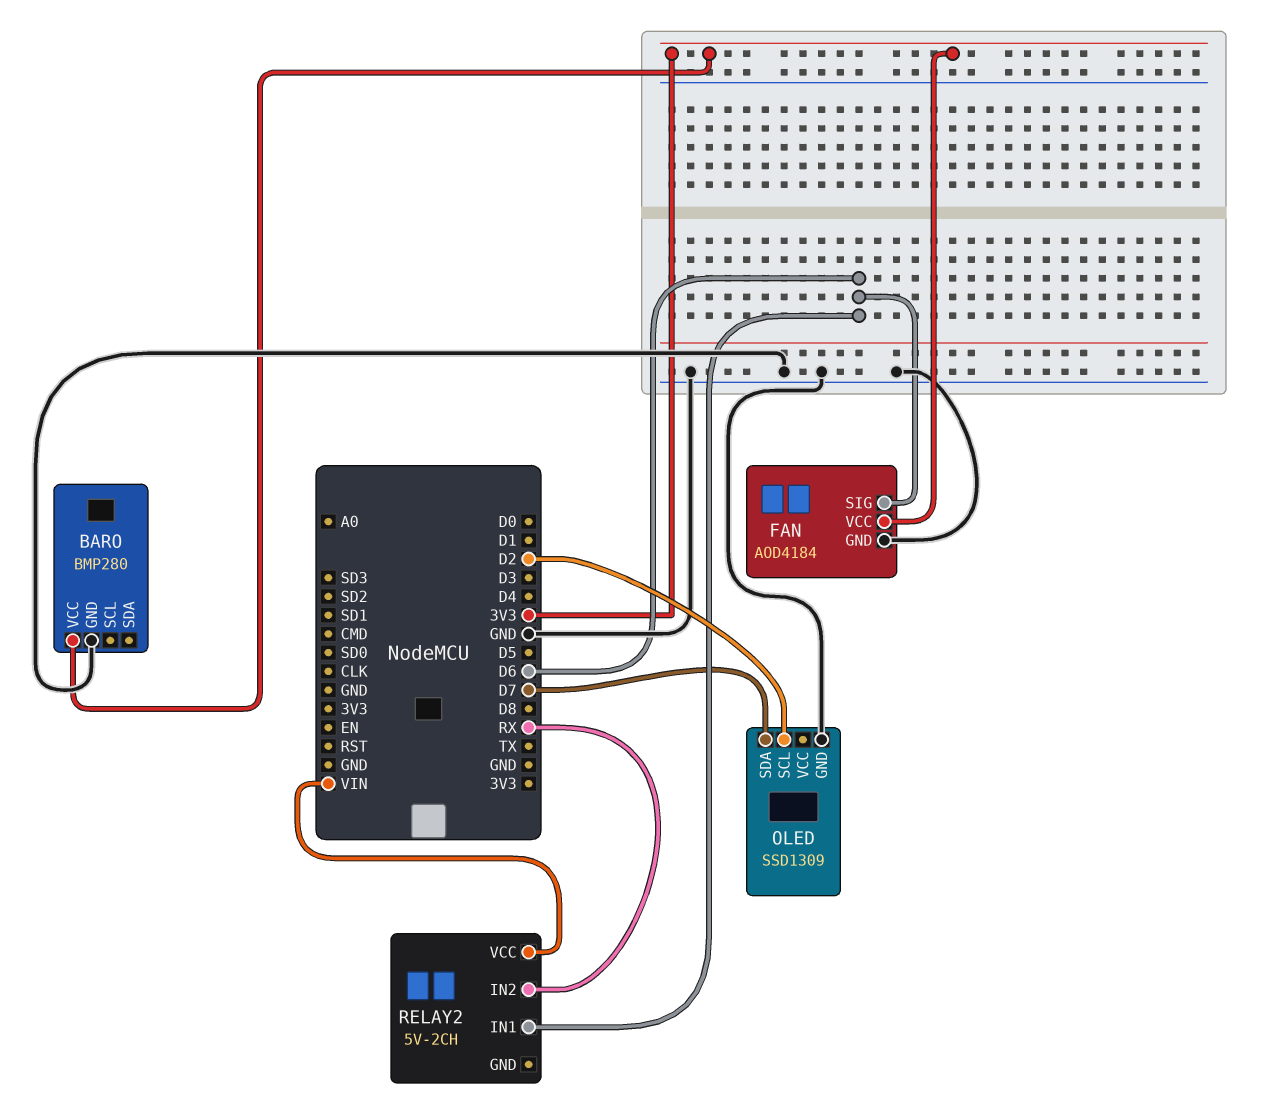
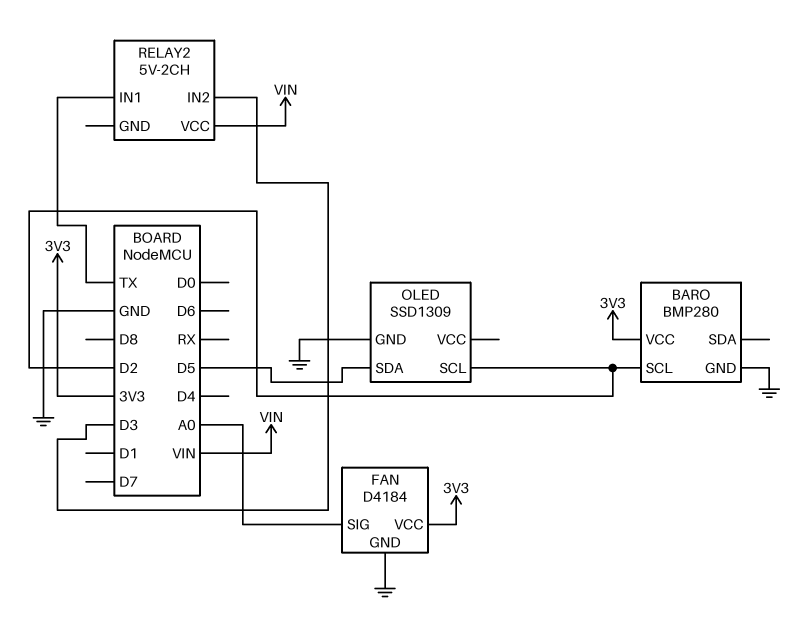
BARO pin SCL: none -> D2
FAN: AOD4184 -> D4184
FAN pin SIG: D6 -> A0
OLED pin SDA: D7 -> D5
RELAY2 pin IN1: D6 -> TX
RELAY2 pin IN2: RX -> D3

